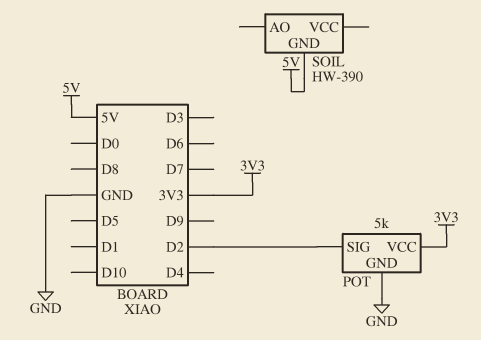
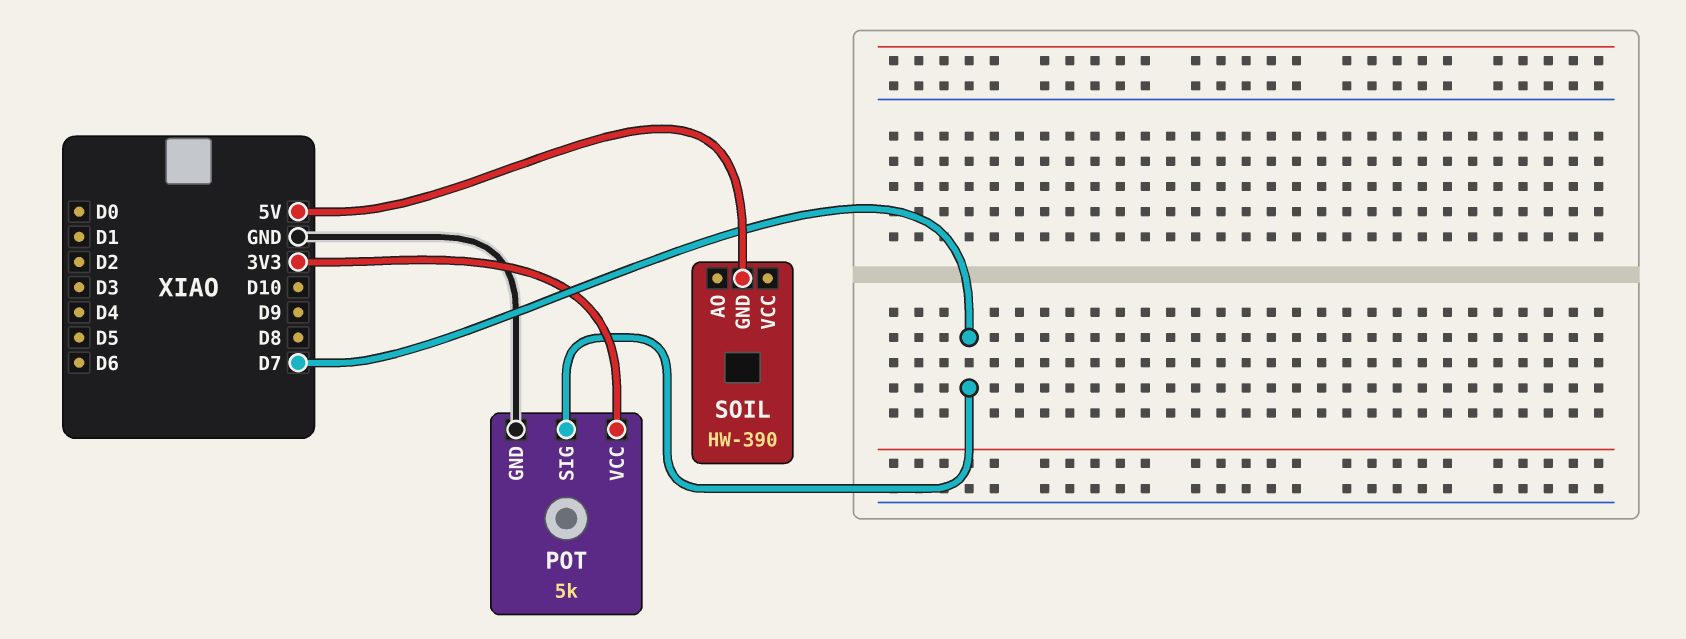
POT pin SIG: D2 -> D7

